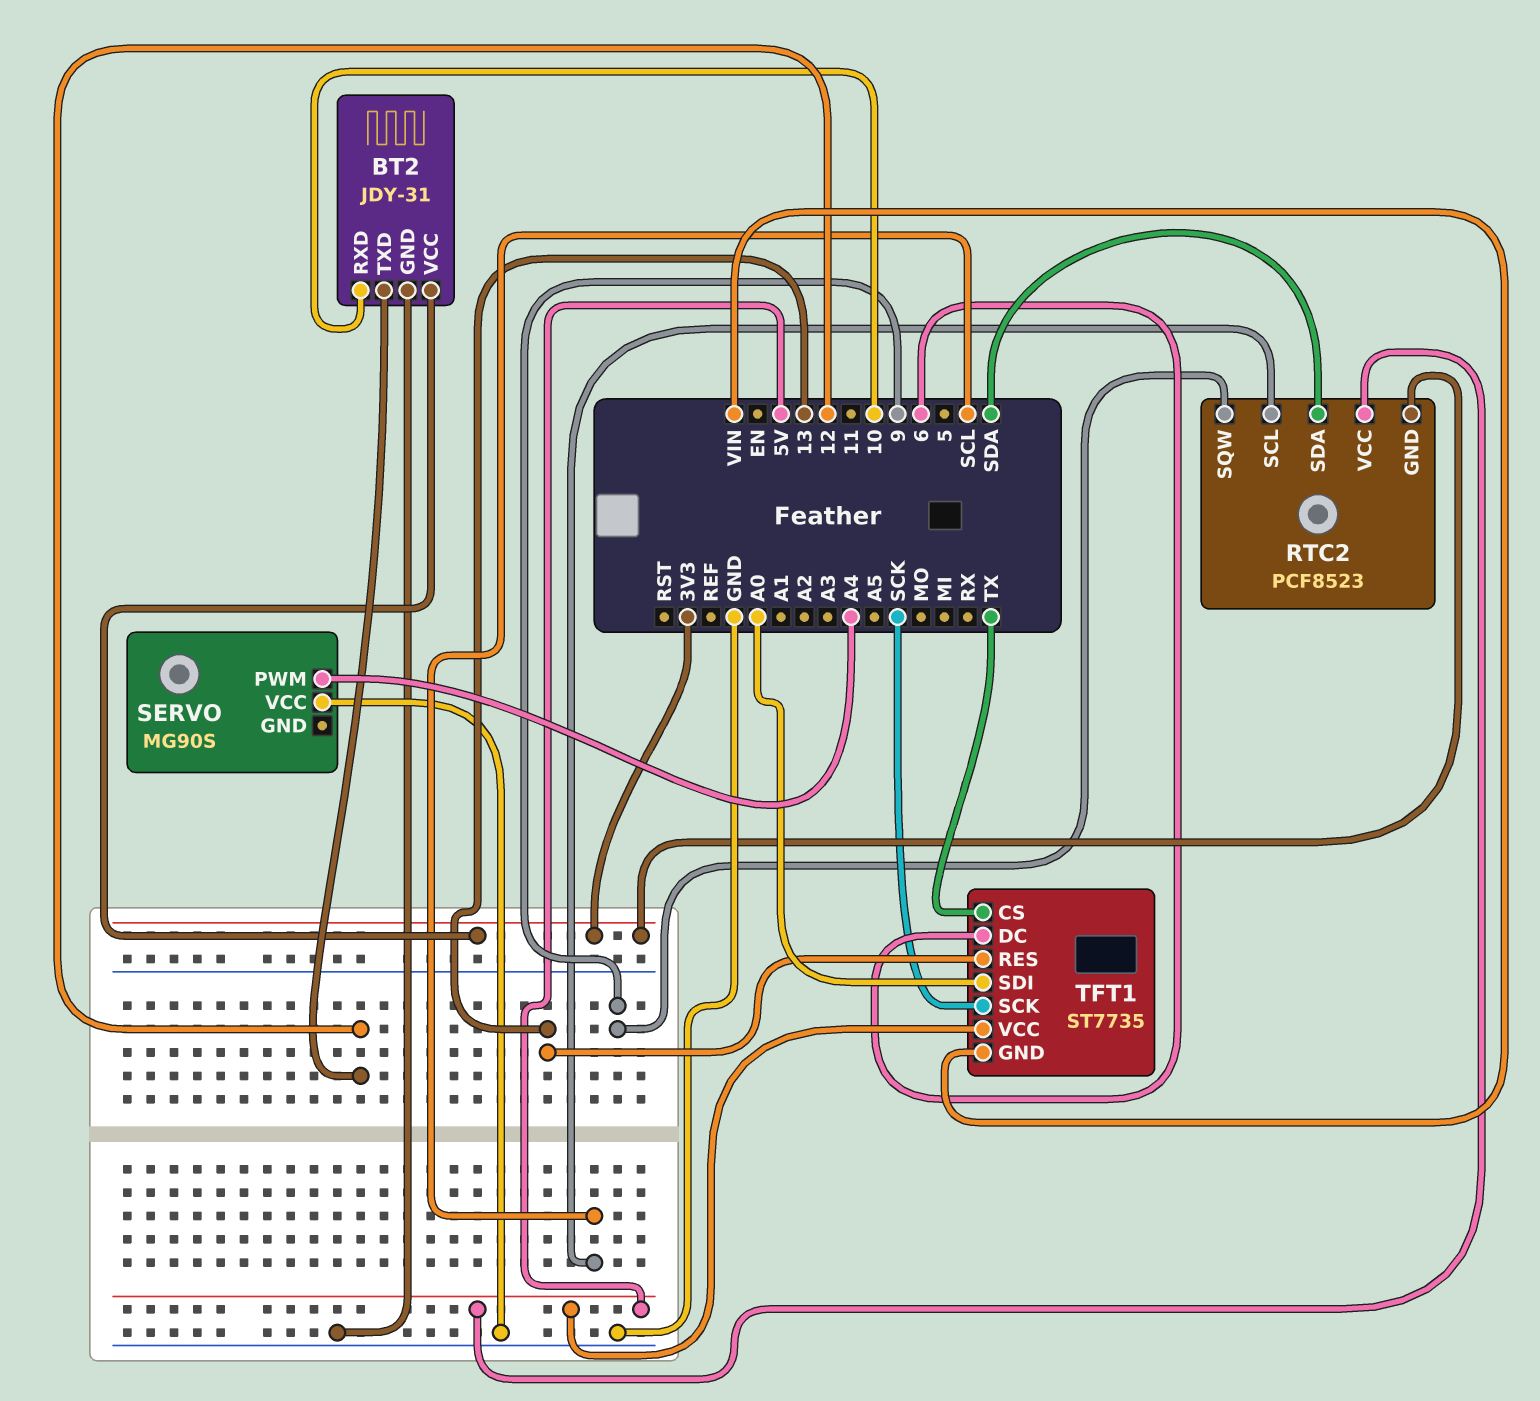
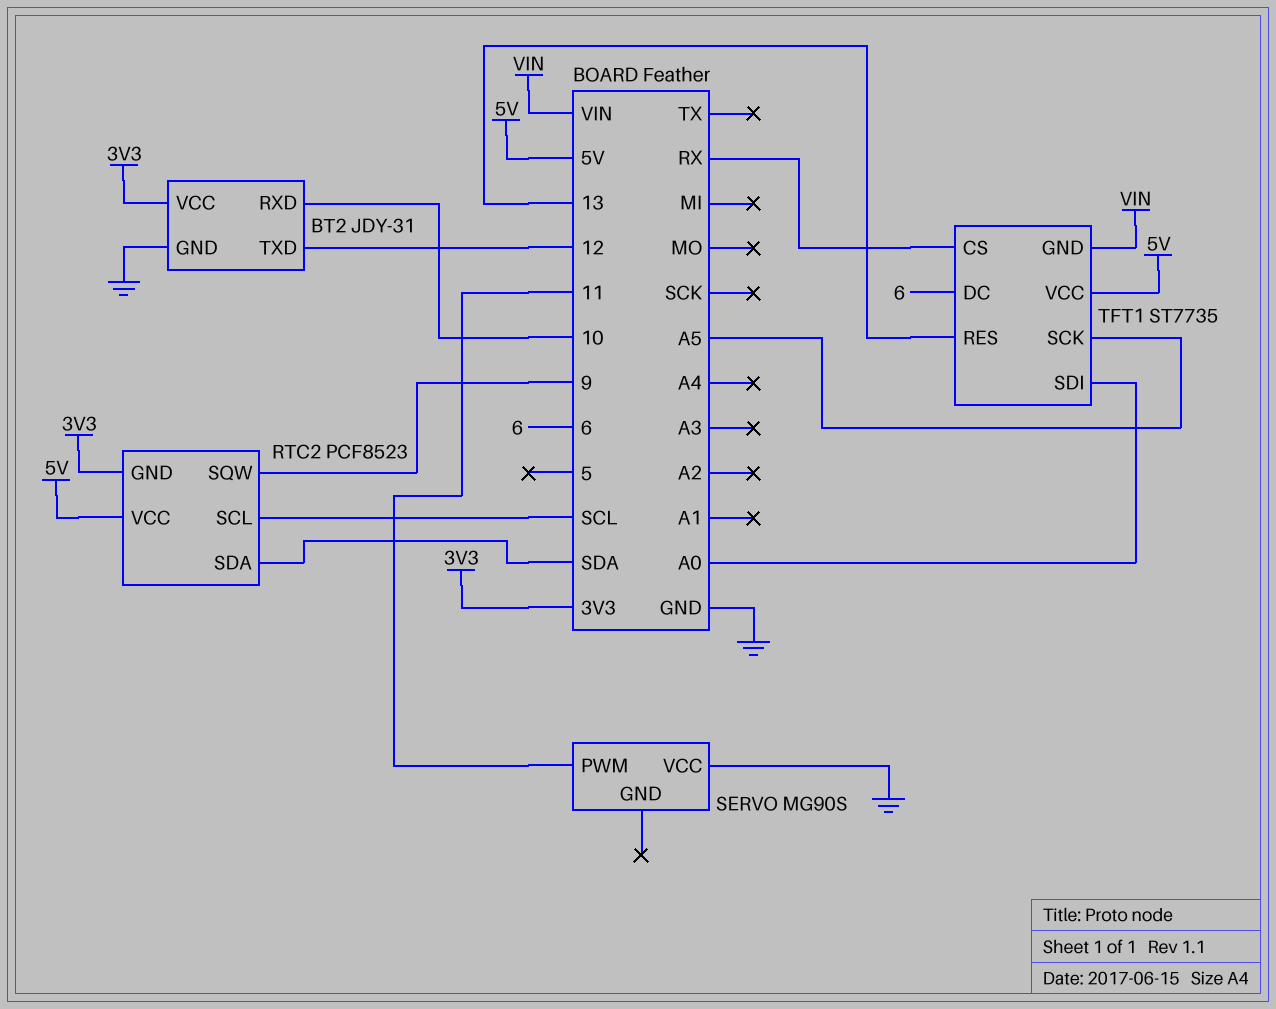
SERVO pin PWM: A4 -> 11
TFT1 pin CS: TX -> RX
TFT1 pin SCK: SCK -> A5

